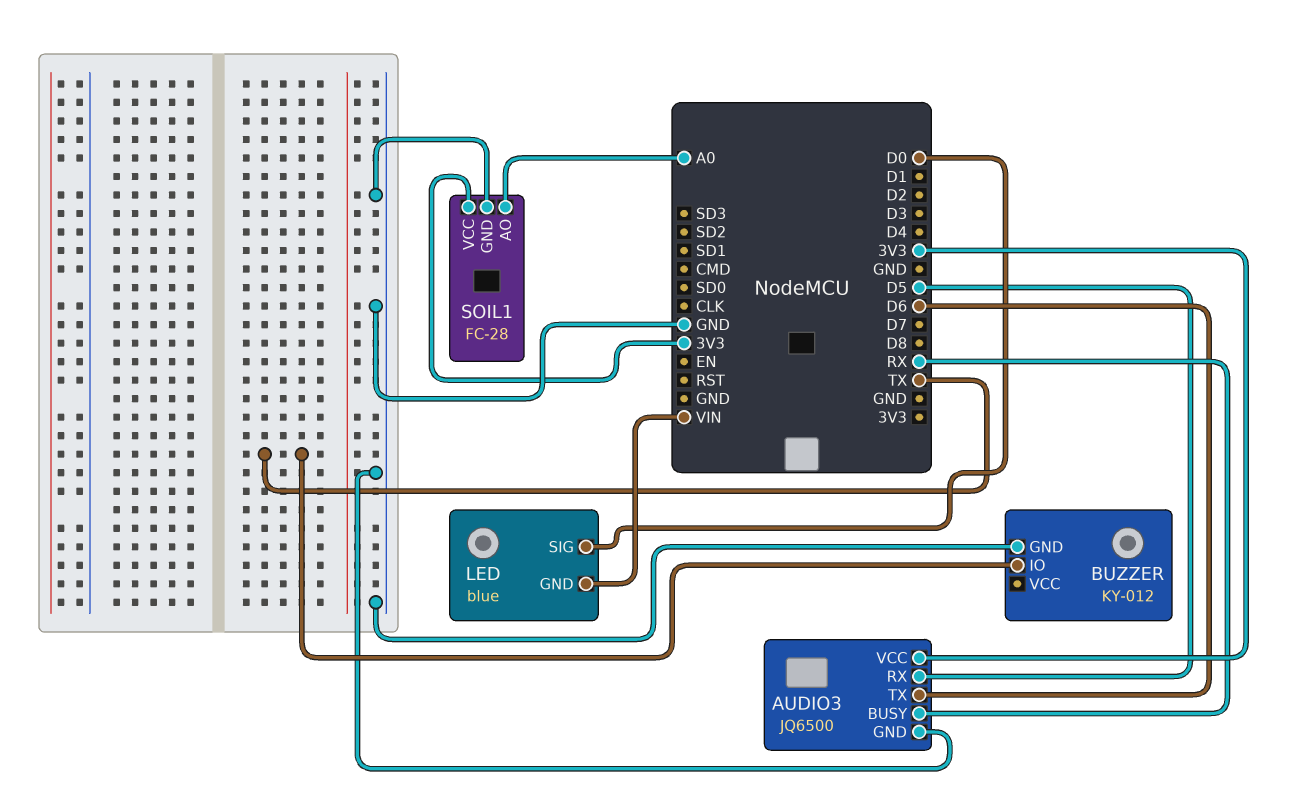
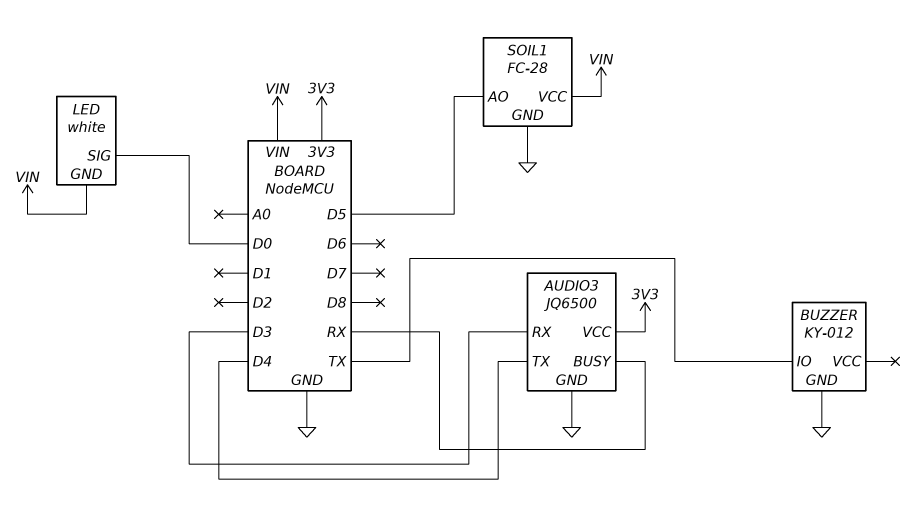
AUDIO3 pin RX: D5 -> D3
AUDIO3 pin TX: D6 -> D4
LED: blue -> white
SOIL1 pin AO: A0 -> D5
SOIL1 pin VCC: 3V3 -> VIN

